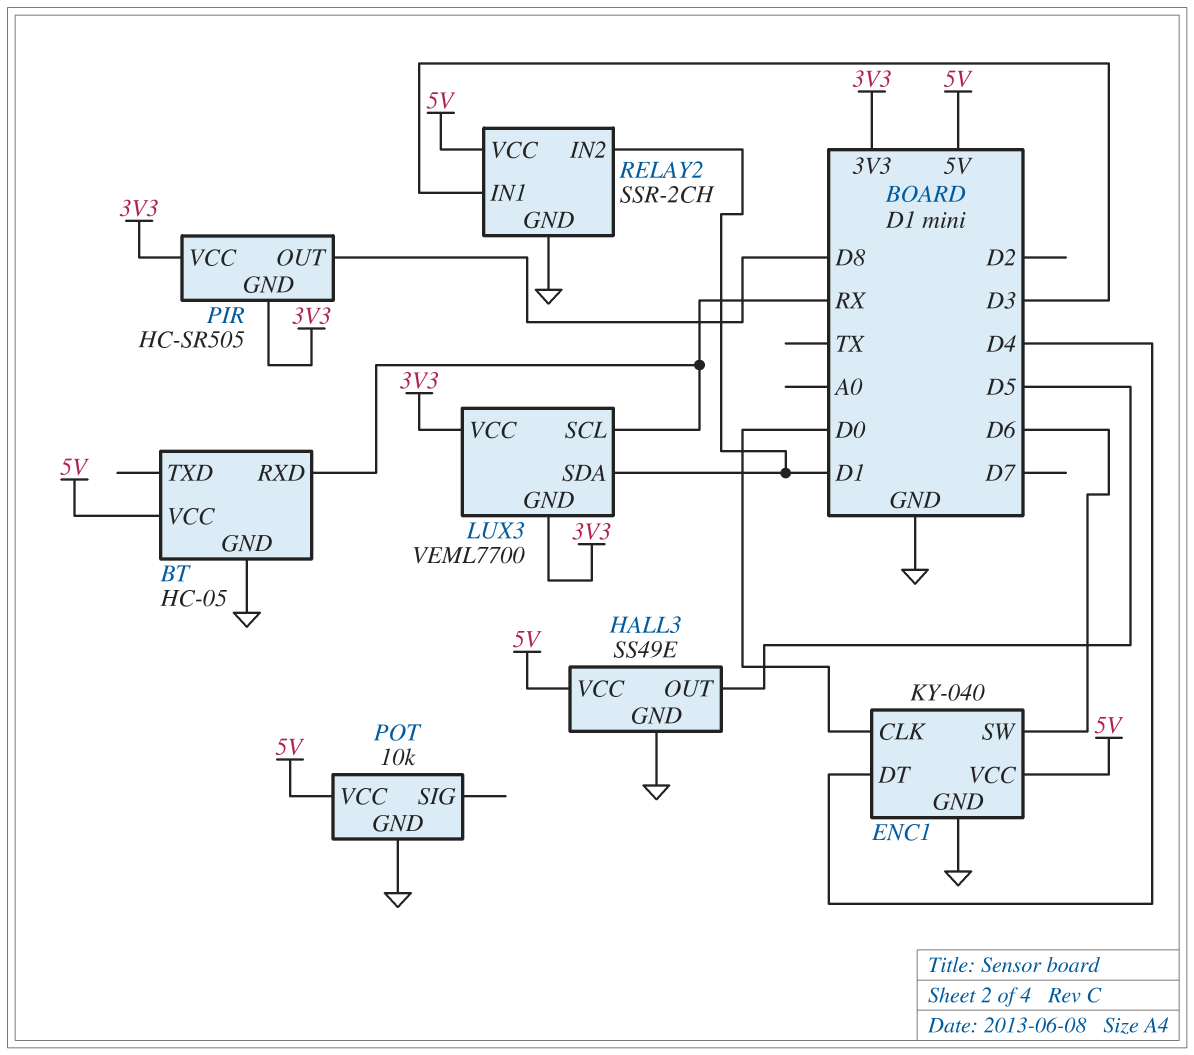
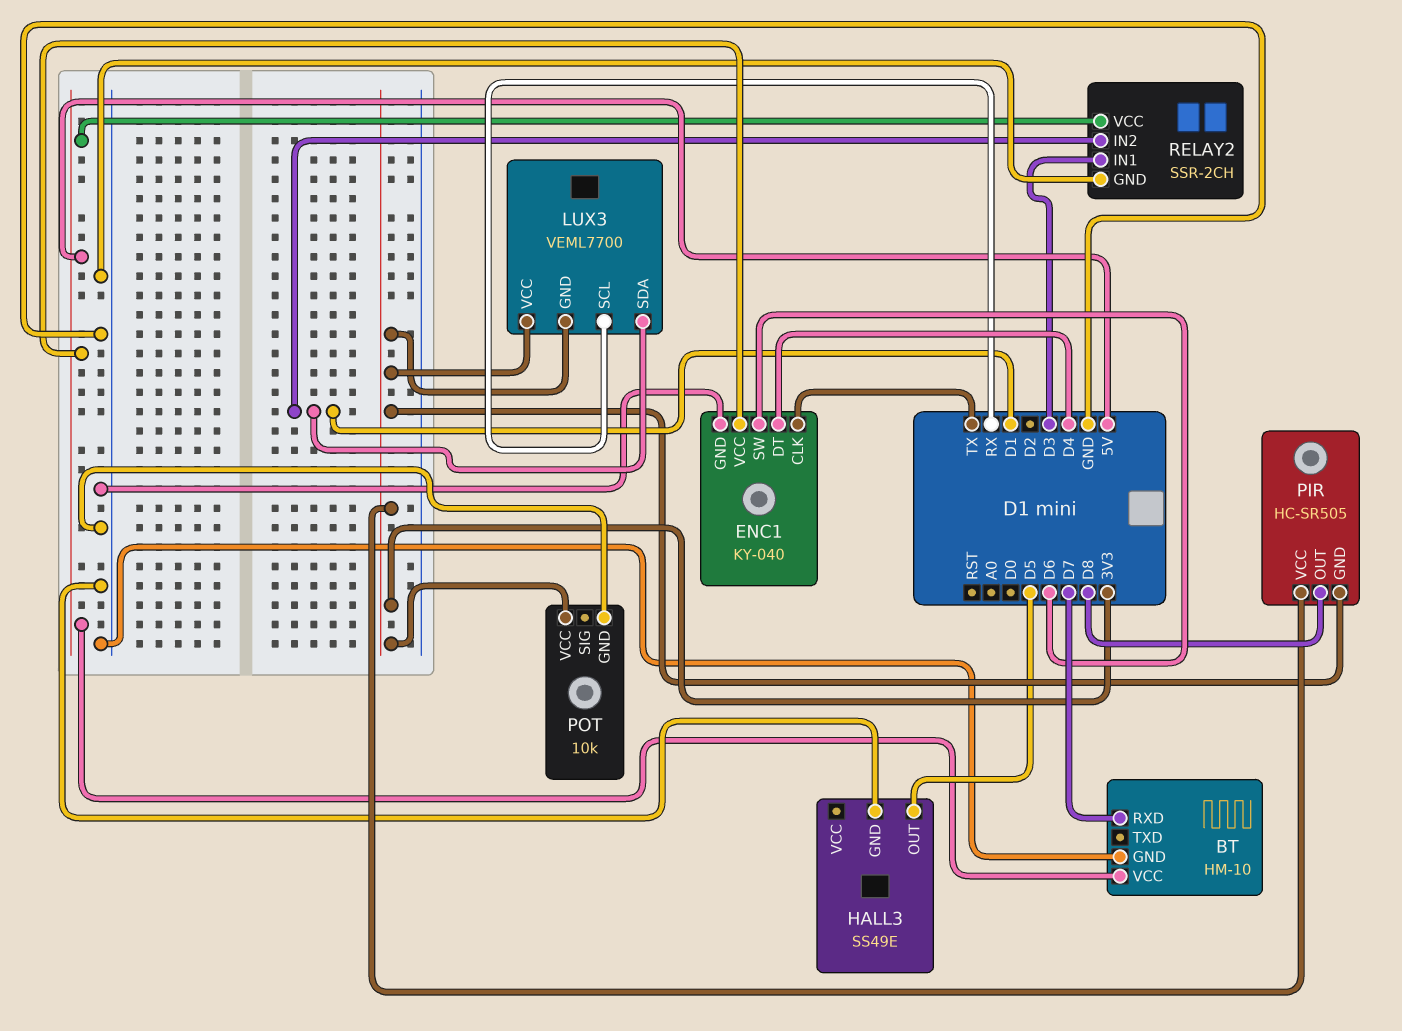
BT: HC-05 -> HM-10
BT pin RXD: RX -> D7
ENC1 pin CLK: D0 -> TX
HALL3 pin VCC: 5V -> none
POT pin VCC: 5V -> 3V3

